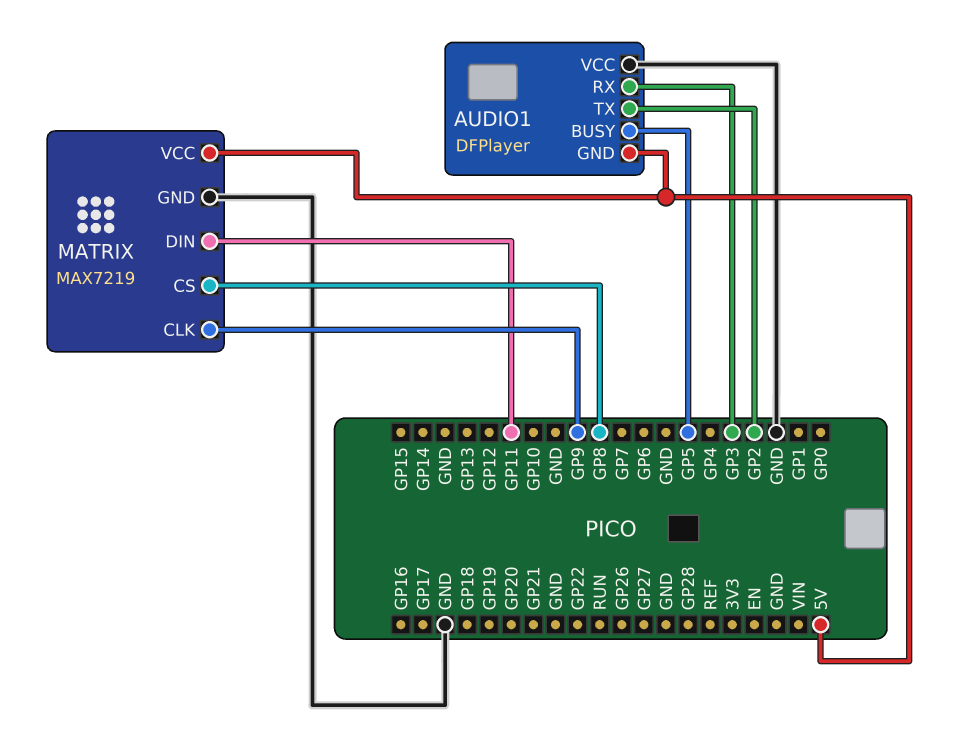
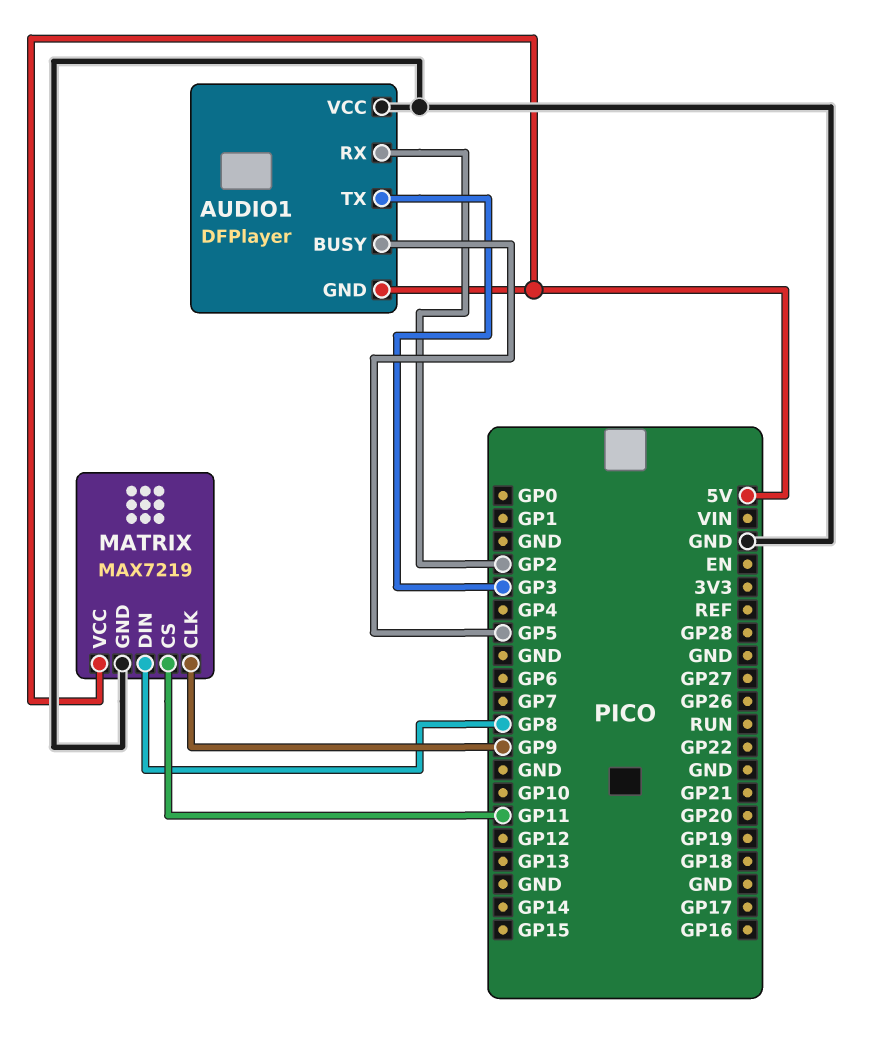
AUDIO1 pin RX: GP3 -> GP2
AUDIO1 pin TX: GP2 -> GP3
MATRIX pin CS: GP8 -> GP11
MATRIX pin DIN: GP11 -> GP8

